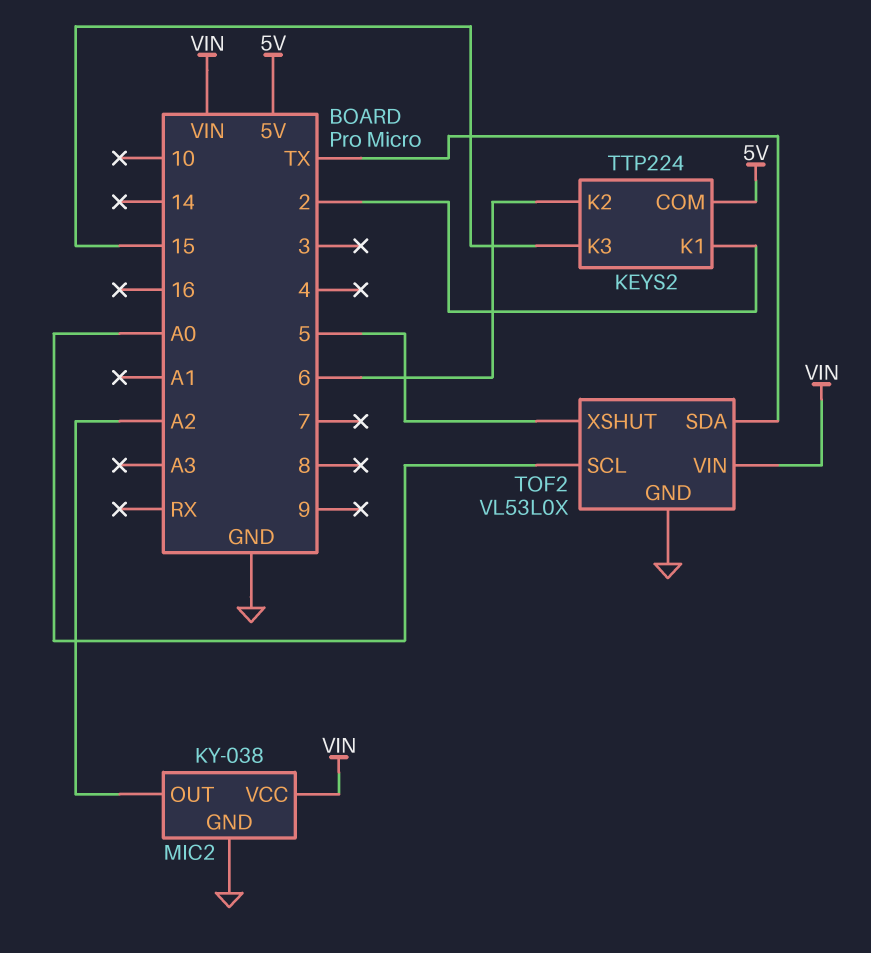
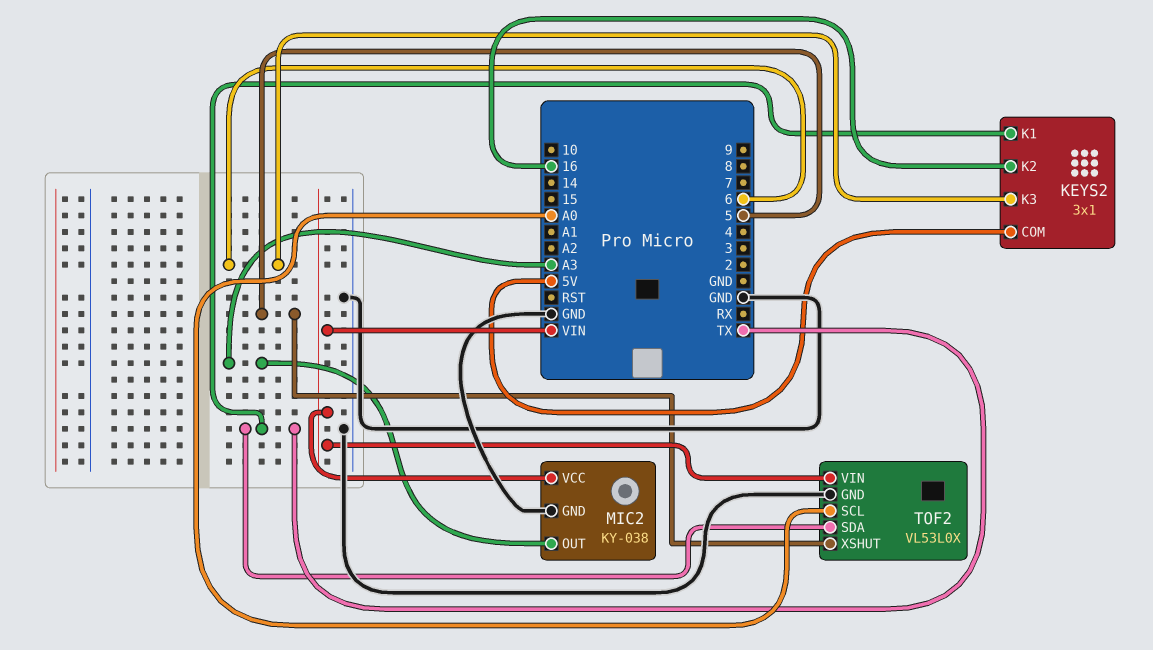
KEYS2: TTP224 -> 3x1
KEYS2 pin K1: 2 -> TX
KEYS2 pin K2: 6 -> 16
KEYS2 pin K3: 15 -> 6
MIC2 pin OUT: A2 -> A3

